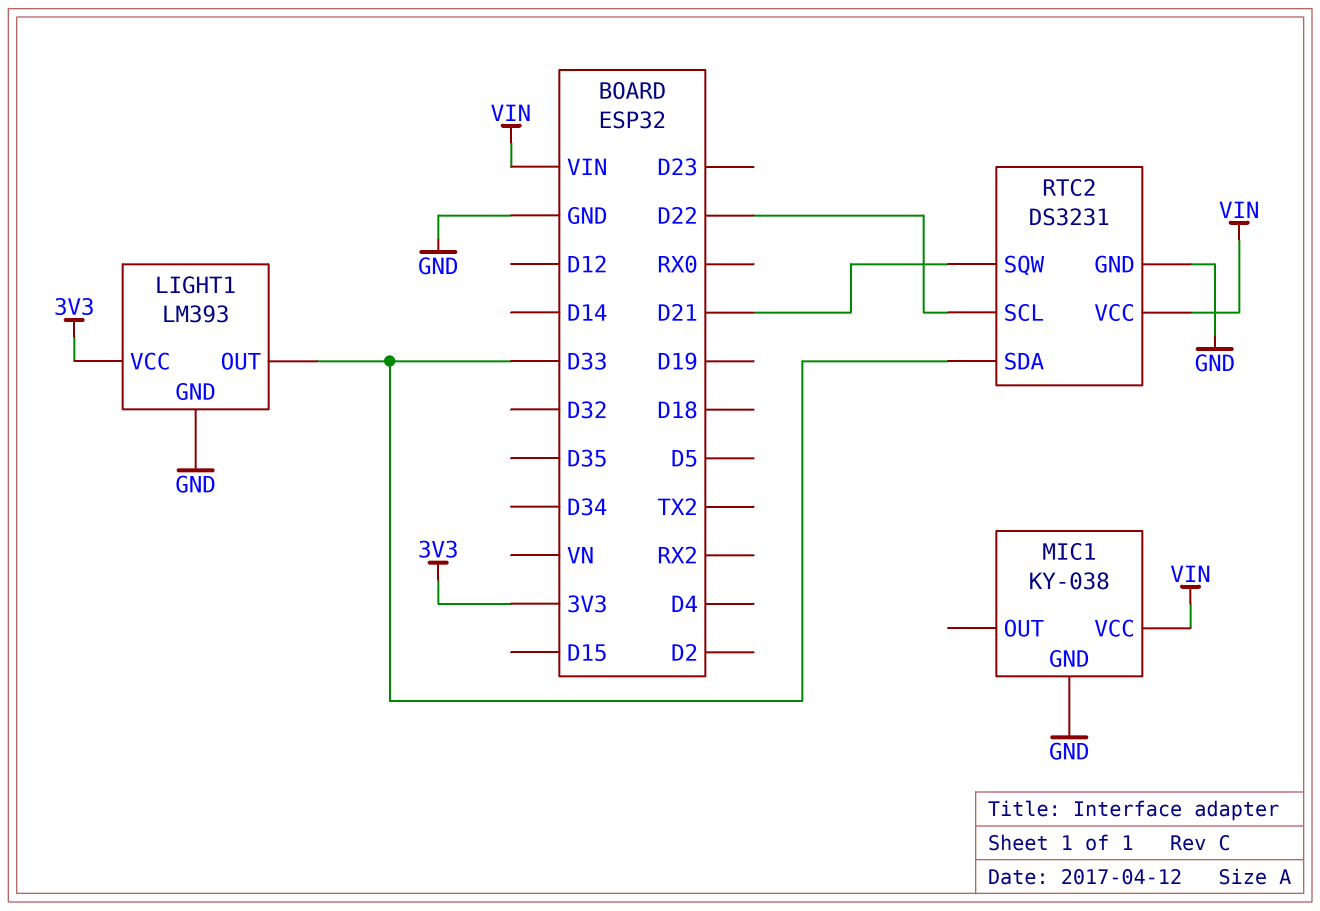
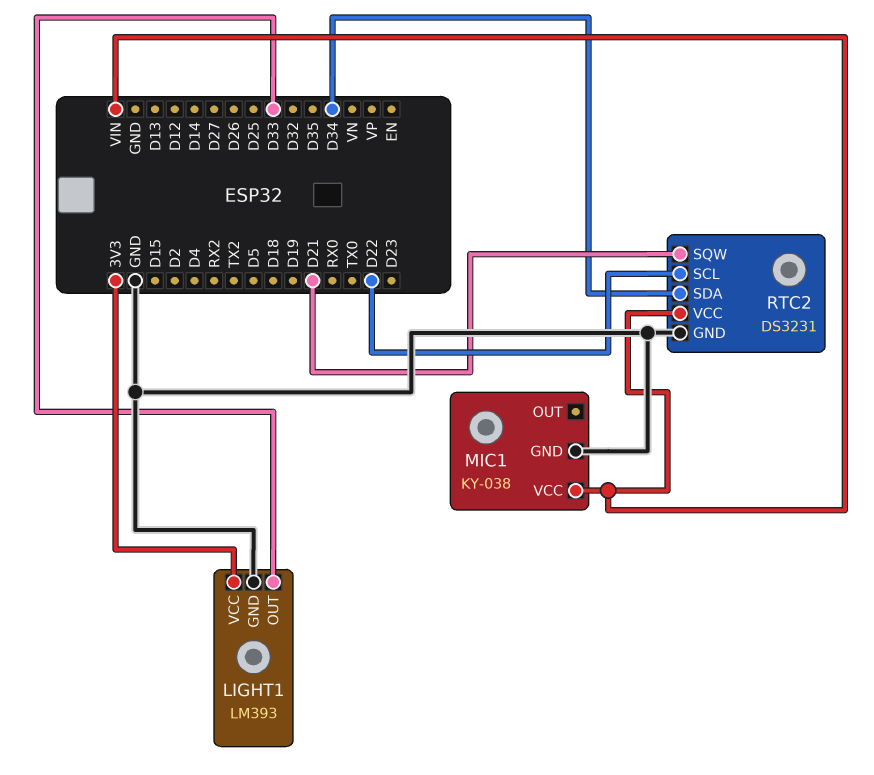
RTC2 pin SDA: D33 -> D34

